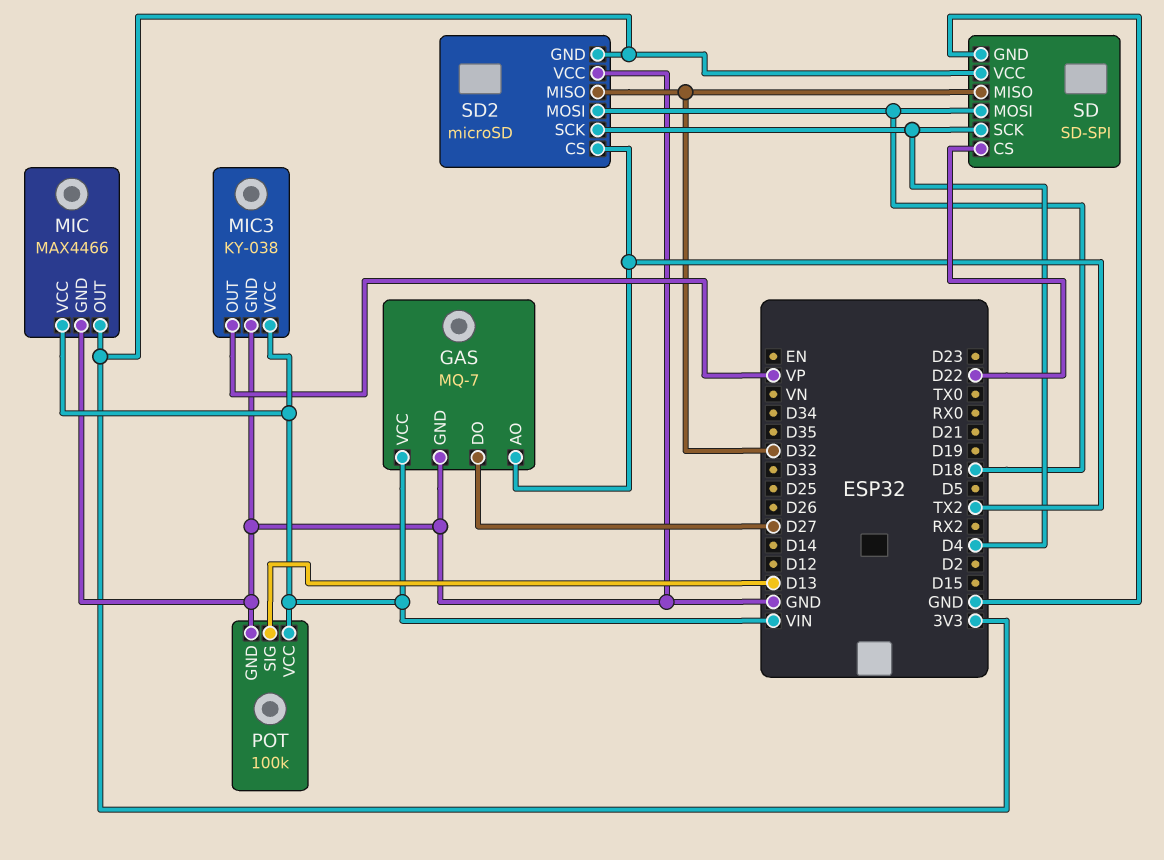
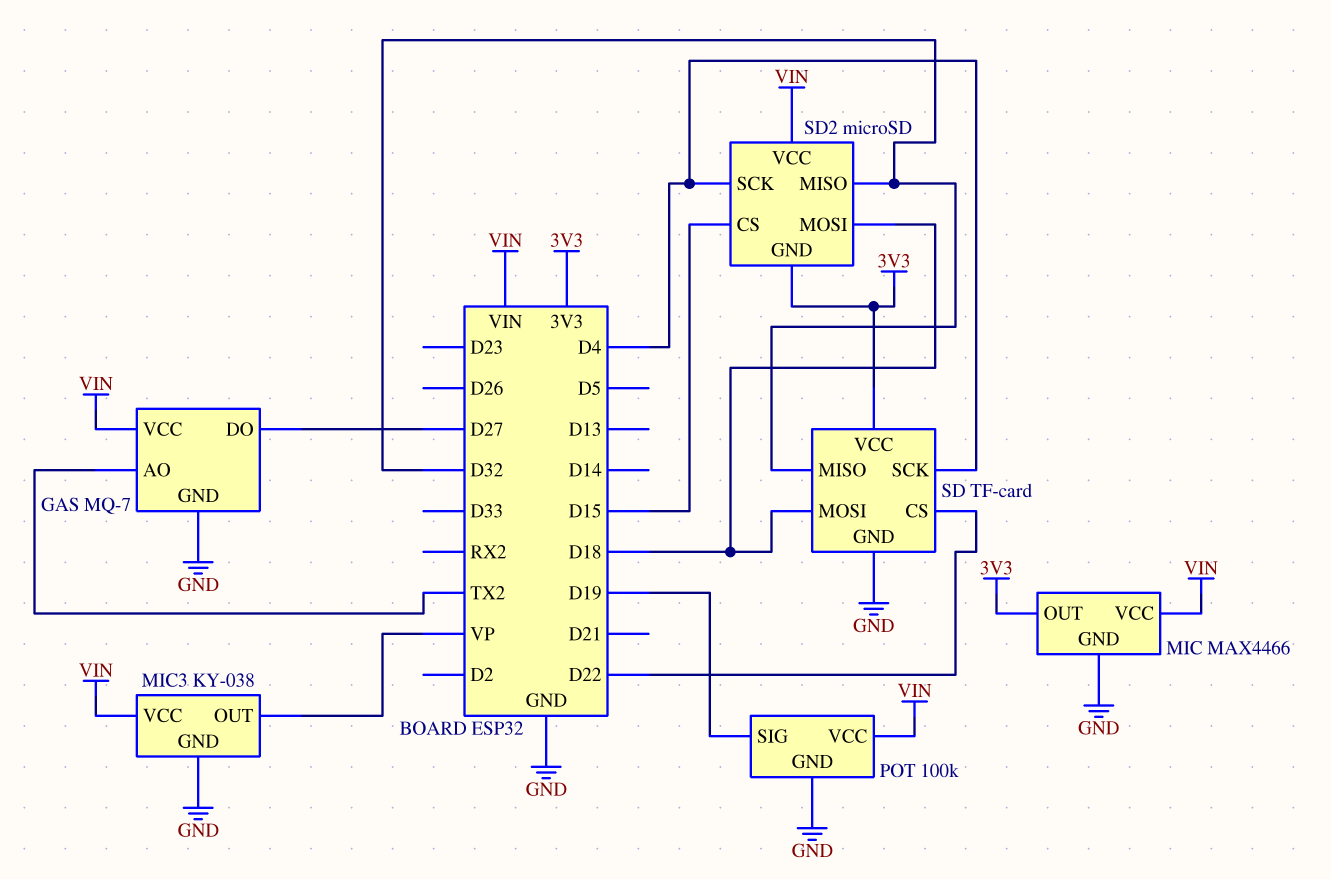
POT pin SIG: D13 -> D19
SD: SD-SPI -> TF-card
SD2 pin CS: TX2 -> D15
SD2 pin VCC: GND -> VIN

